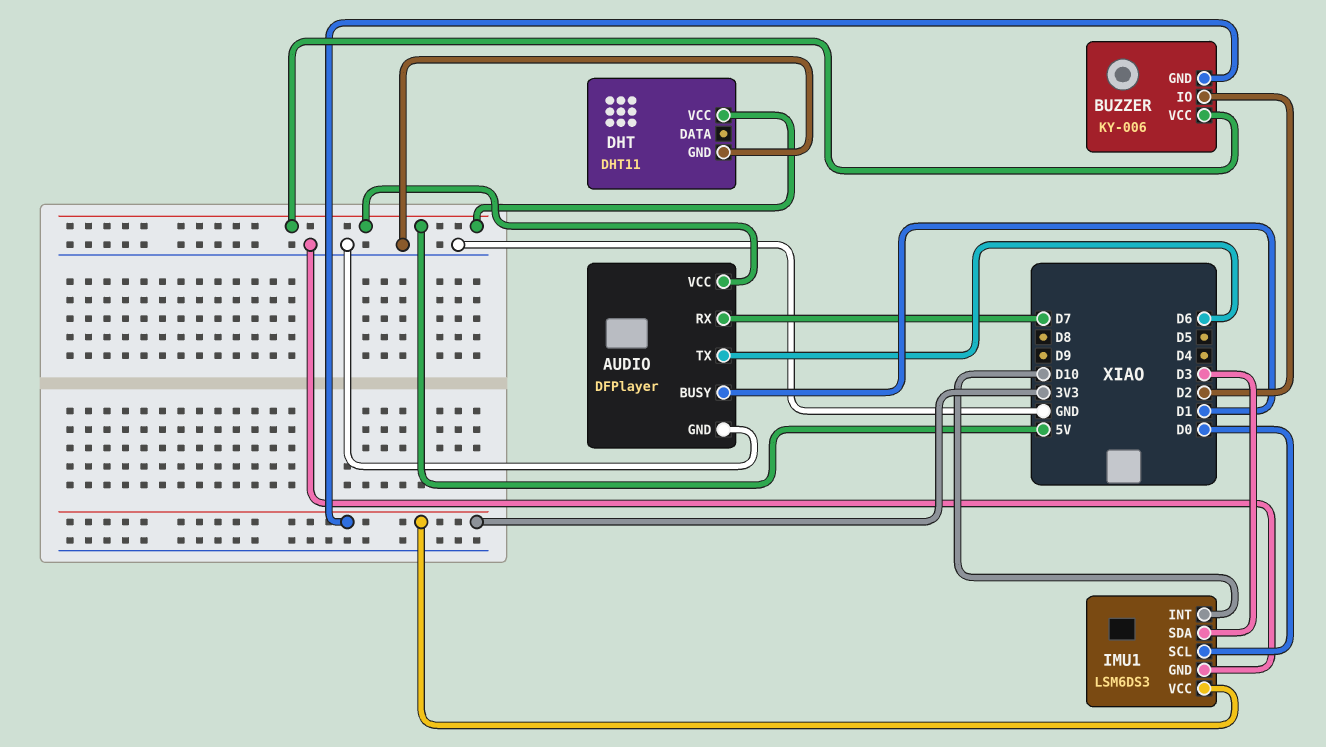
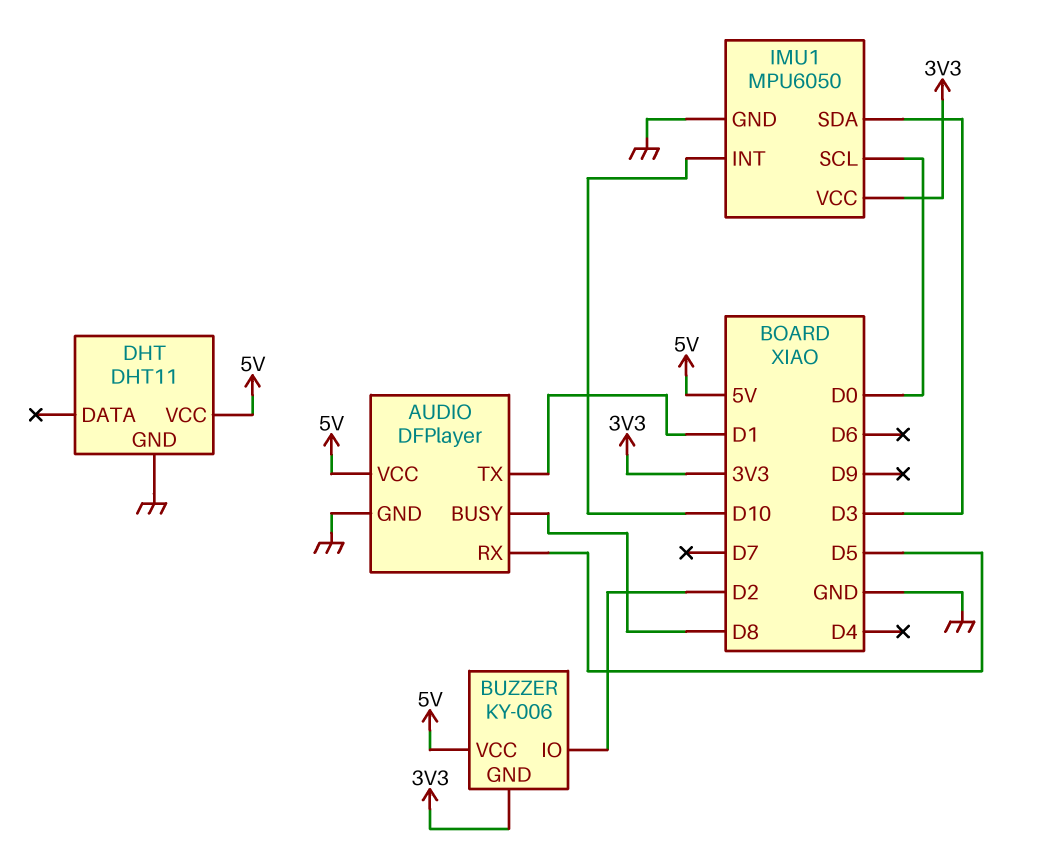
AUDIO pin BUSY: D1 -> D8
AUDIO pin RX: D7 -> D5
AUDIO pin TX: D6 -> D1
IMU1: LSM6DS3 -> MPU6050

